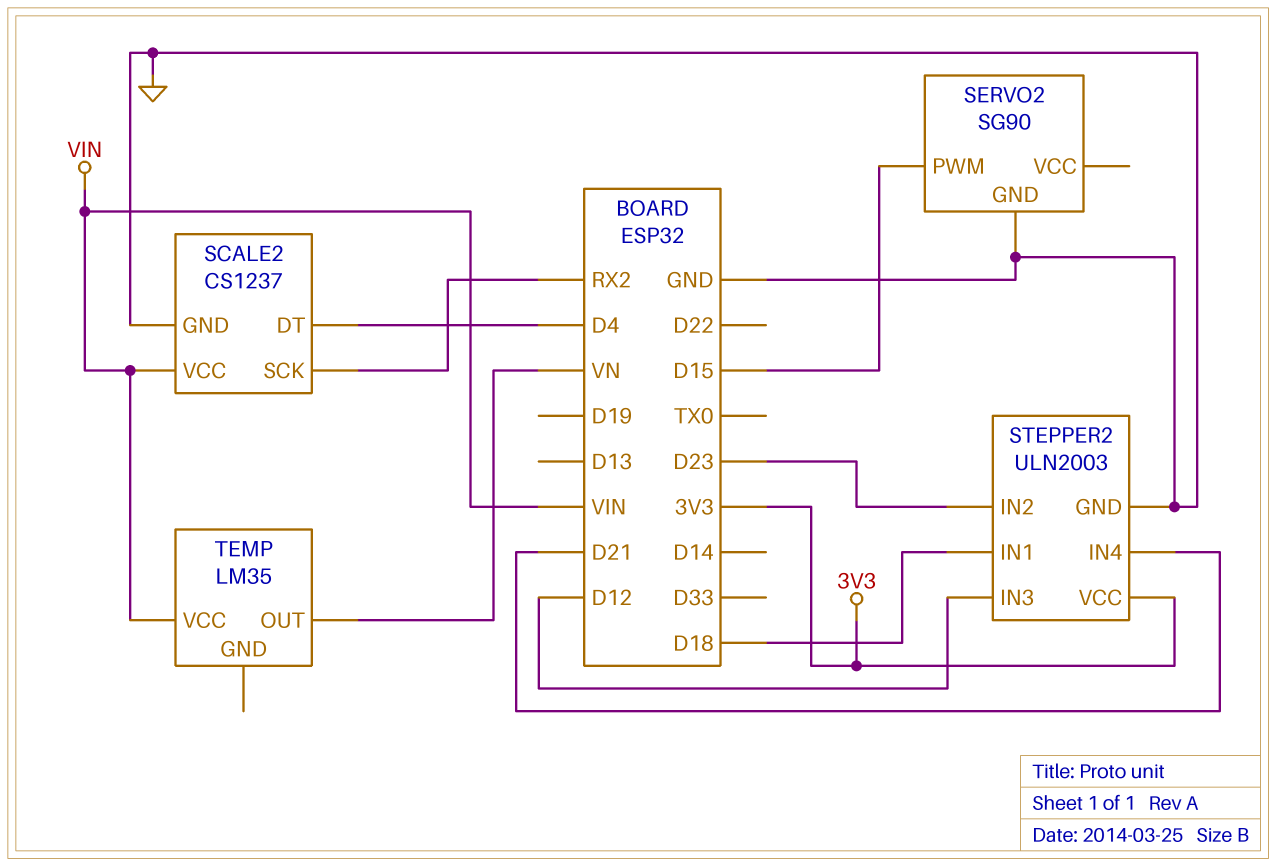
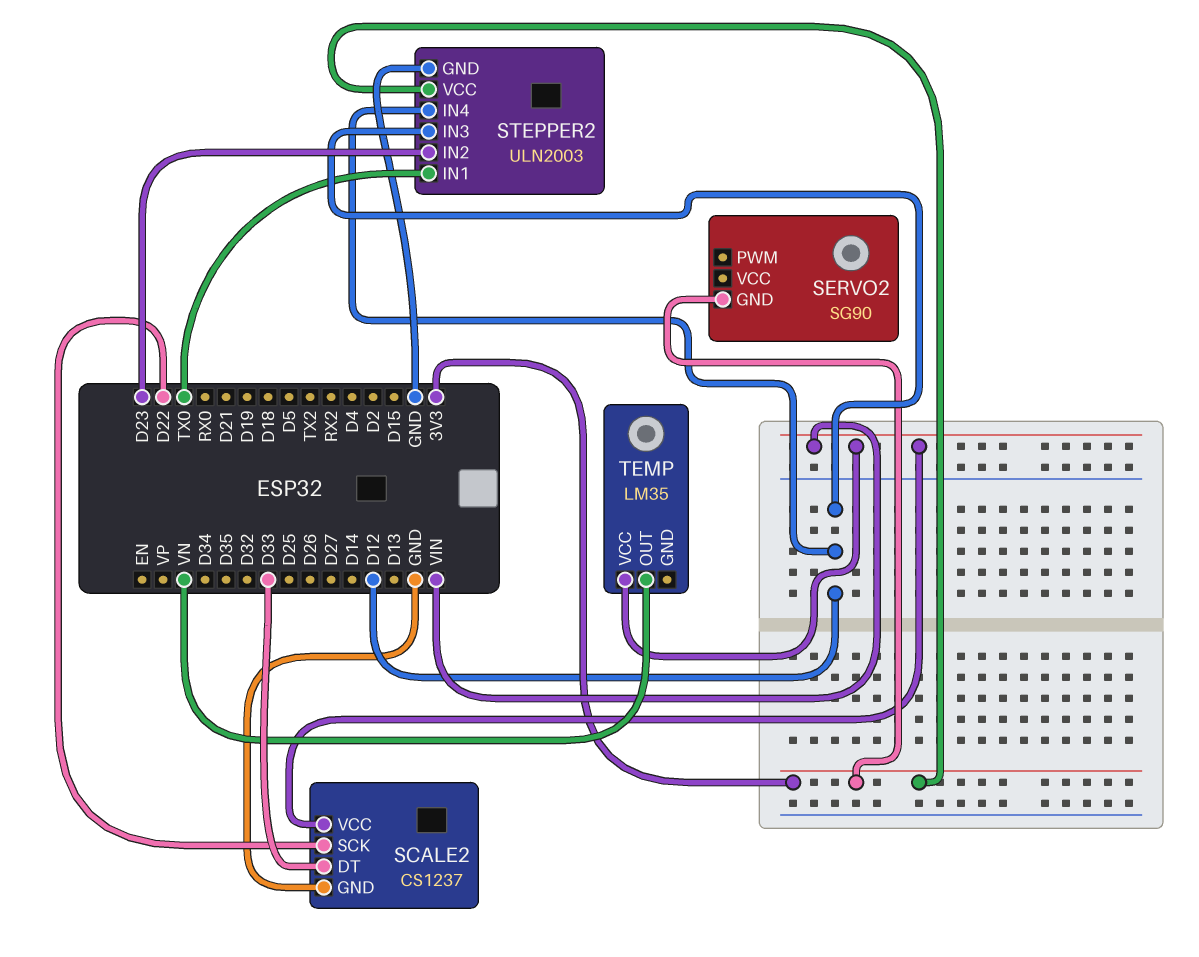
SCALE2 pin DT: D4 -> D33
SCALE2 pin SCK: RX2 -> D22
SERVO2 pin GND: GND -> 3V3
SERVO2 pin PWM: D15 -> none
STEPPER2 pin IN1: D18 -> TX0
STEPPER2 pin IN4: D21 -> D12

